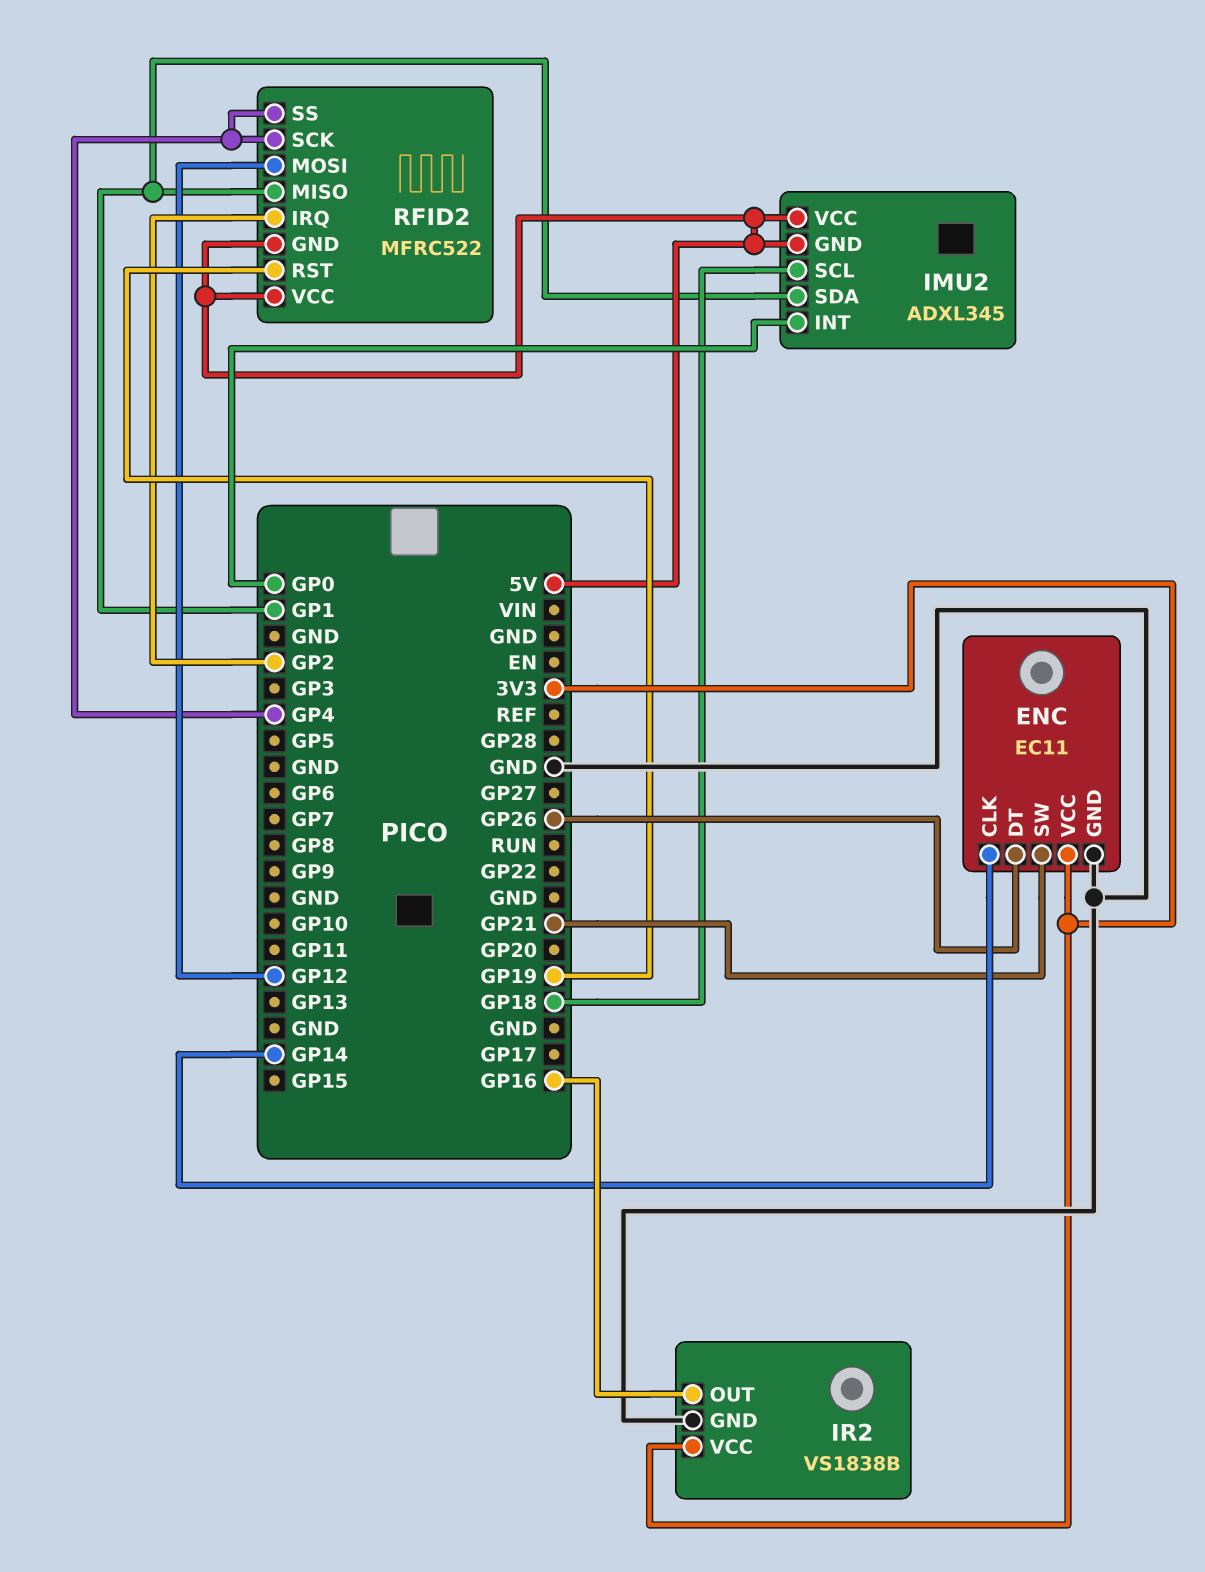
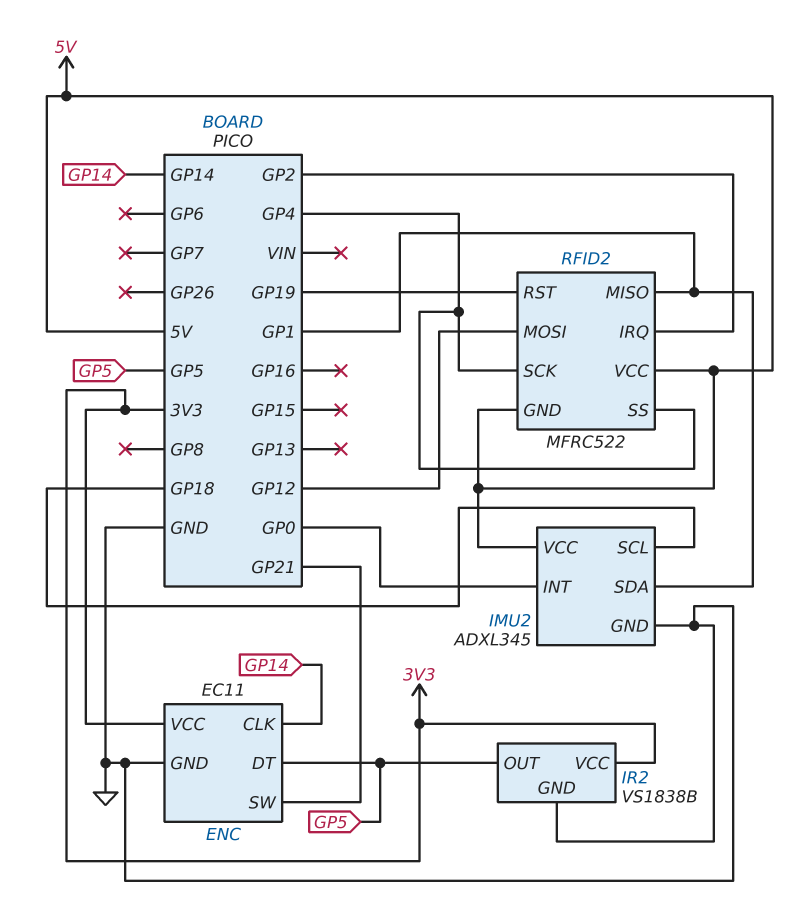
ENC pin DT: GP26 -> GP5
IMU2 pin GND: 5V -> GND
IR2 pin OUT: GP16 -> GP5

